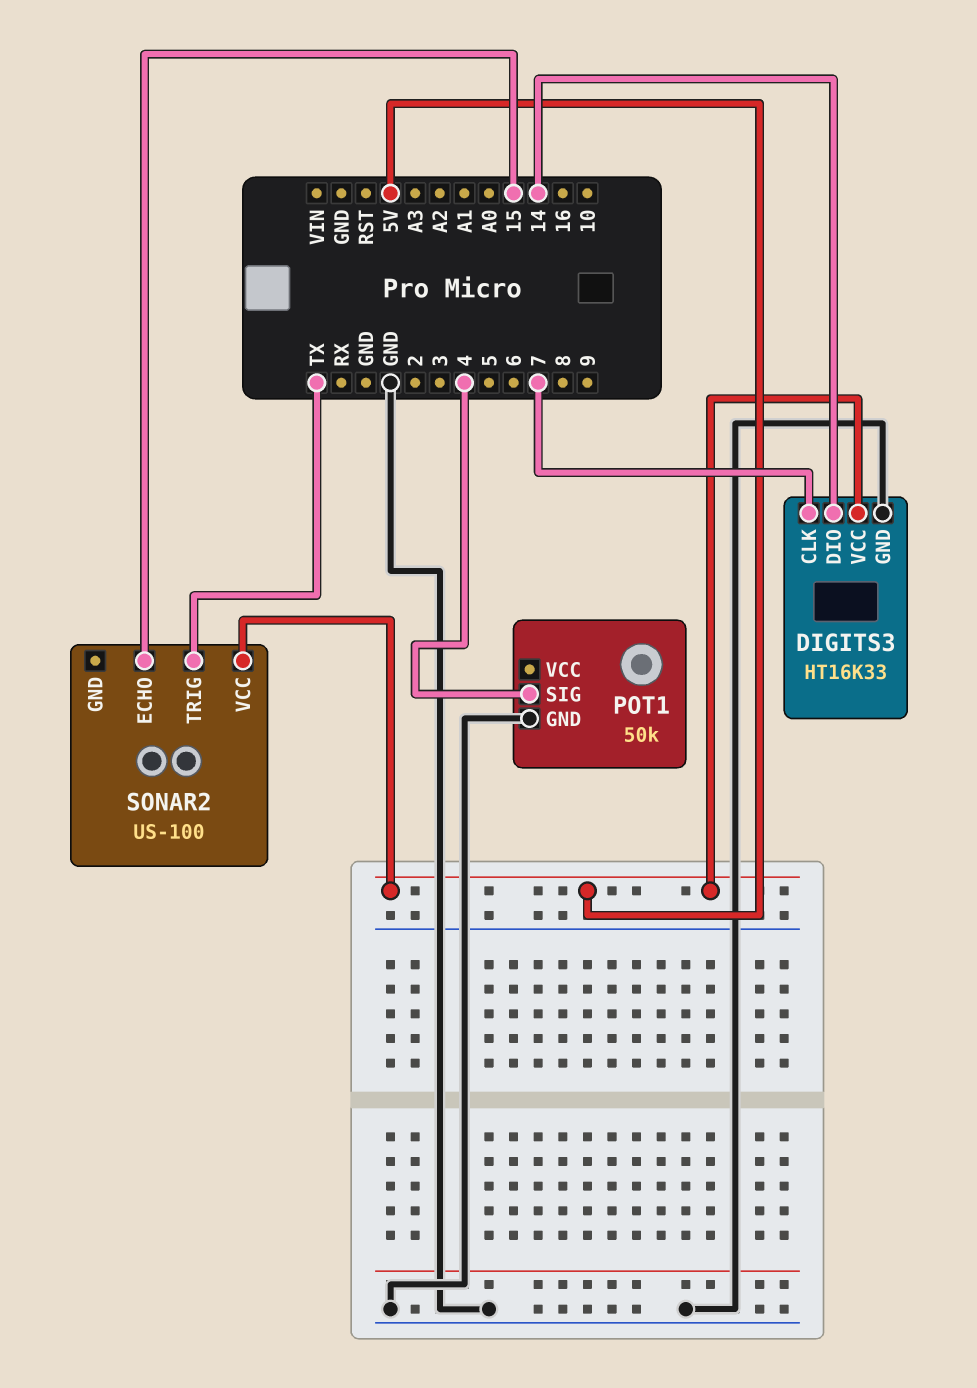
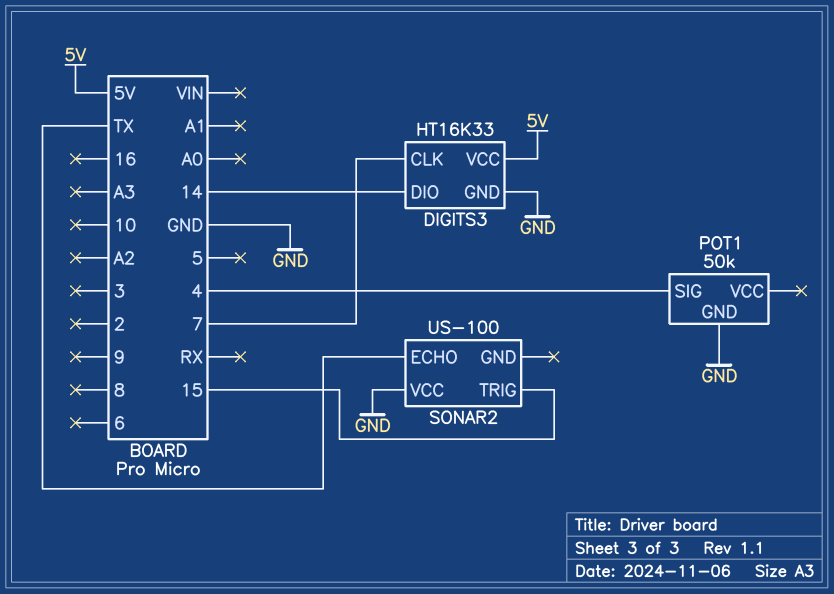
SONAR2 pin ECHO: 15 -> TX
SONAR2 pin TRIG: TX -> 15
SONAR2 pin VCC: 5V -> GND

